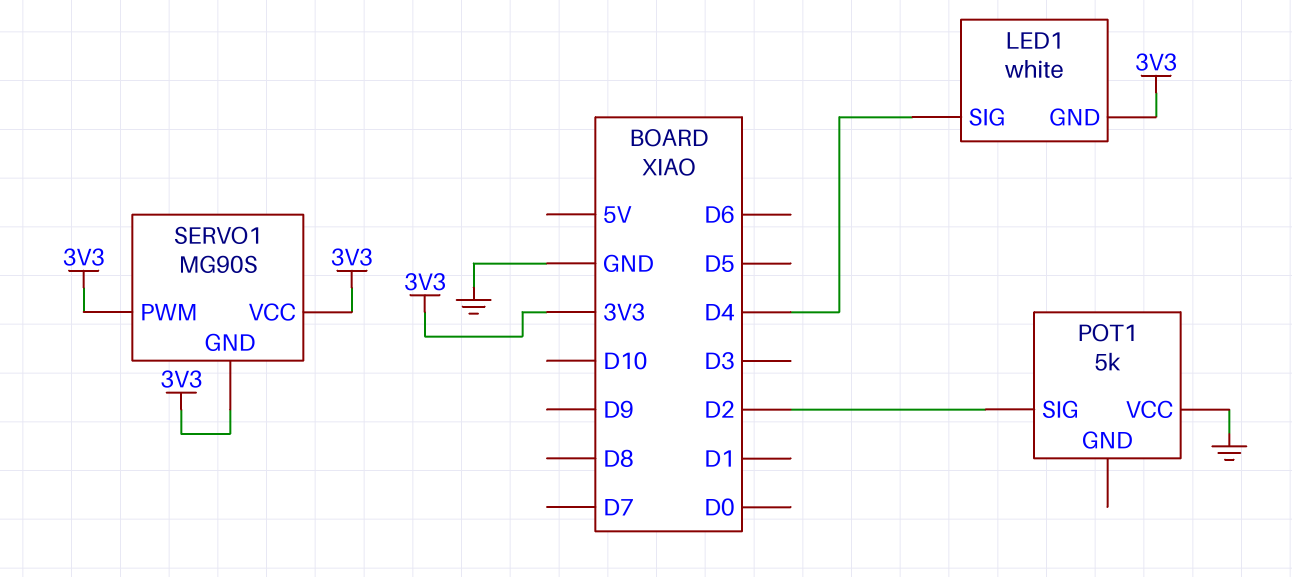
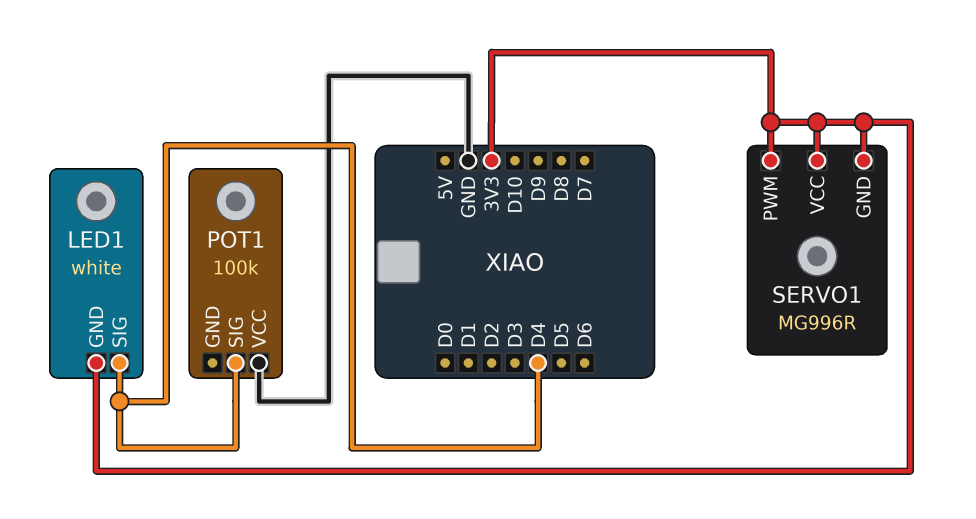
POT1: 5k -> 100k
POT1 pin SIG: D2 -> D4
SERVO1: MG90S -> MG996R

